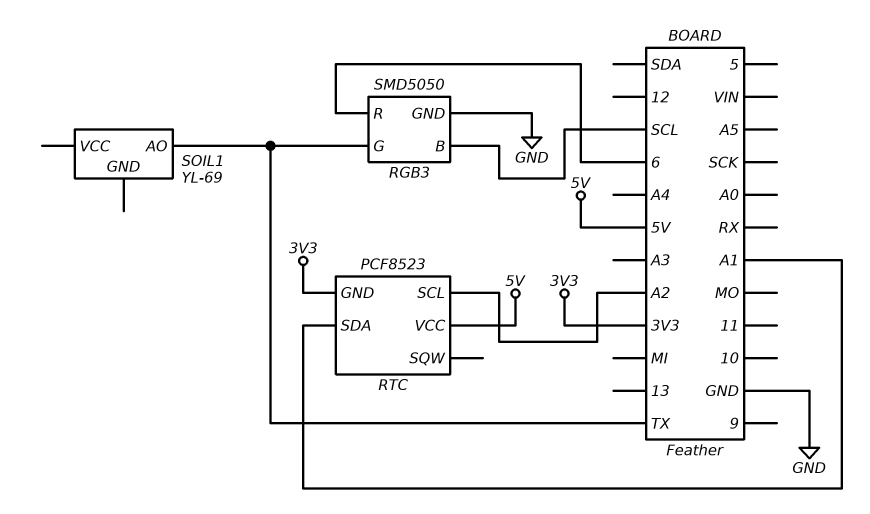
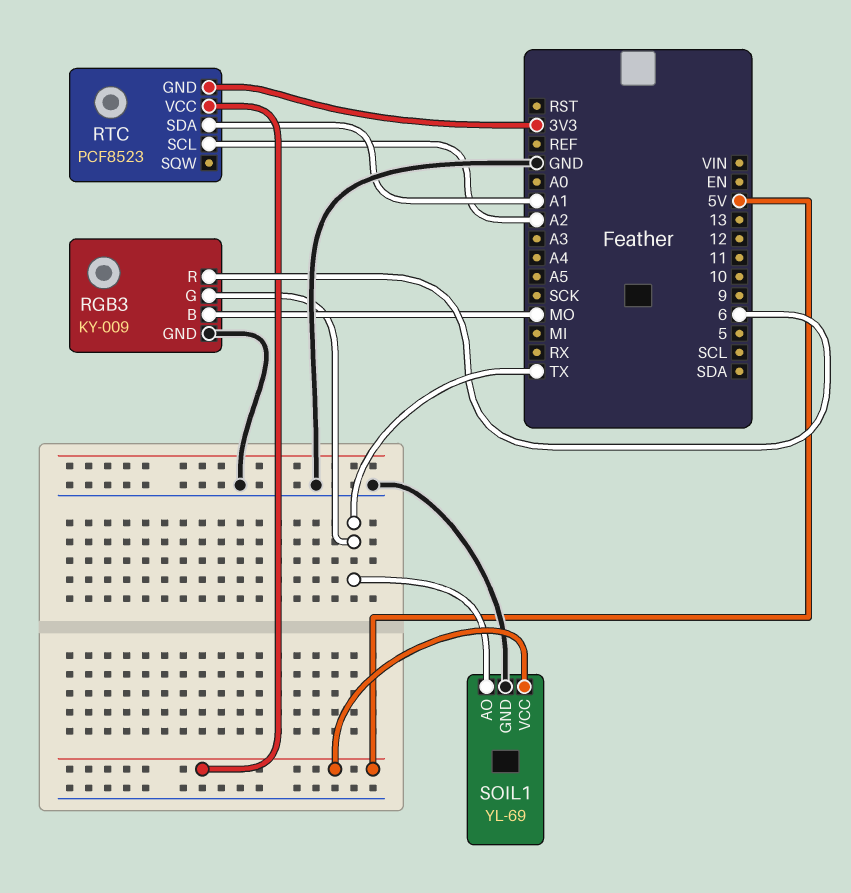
RGB3: SMD5050 -> KY-009
RGB3 pin B: SCL -> MO
SOIL1 pin GND: none -> GND
SOIL1 pin VCC: none -> 5V

